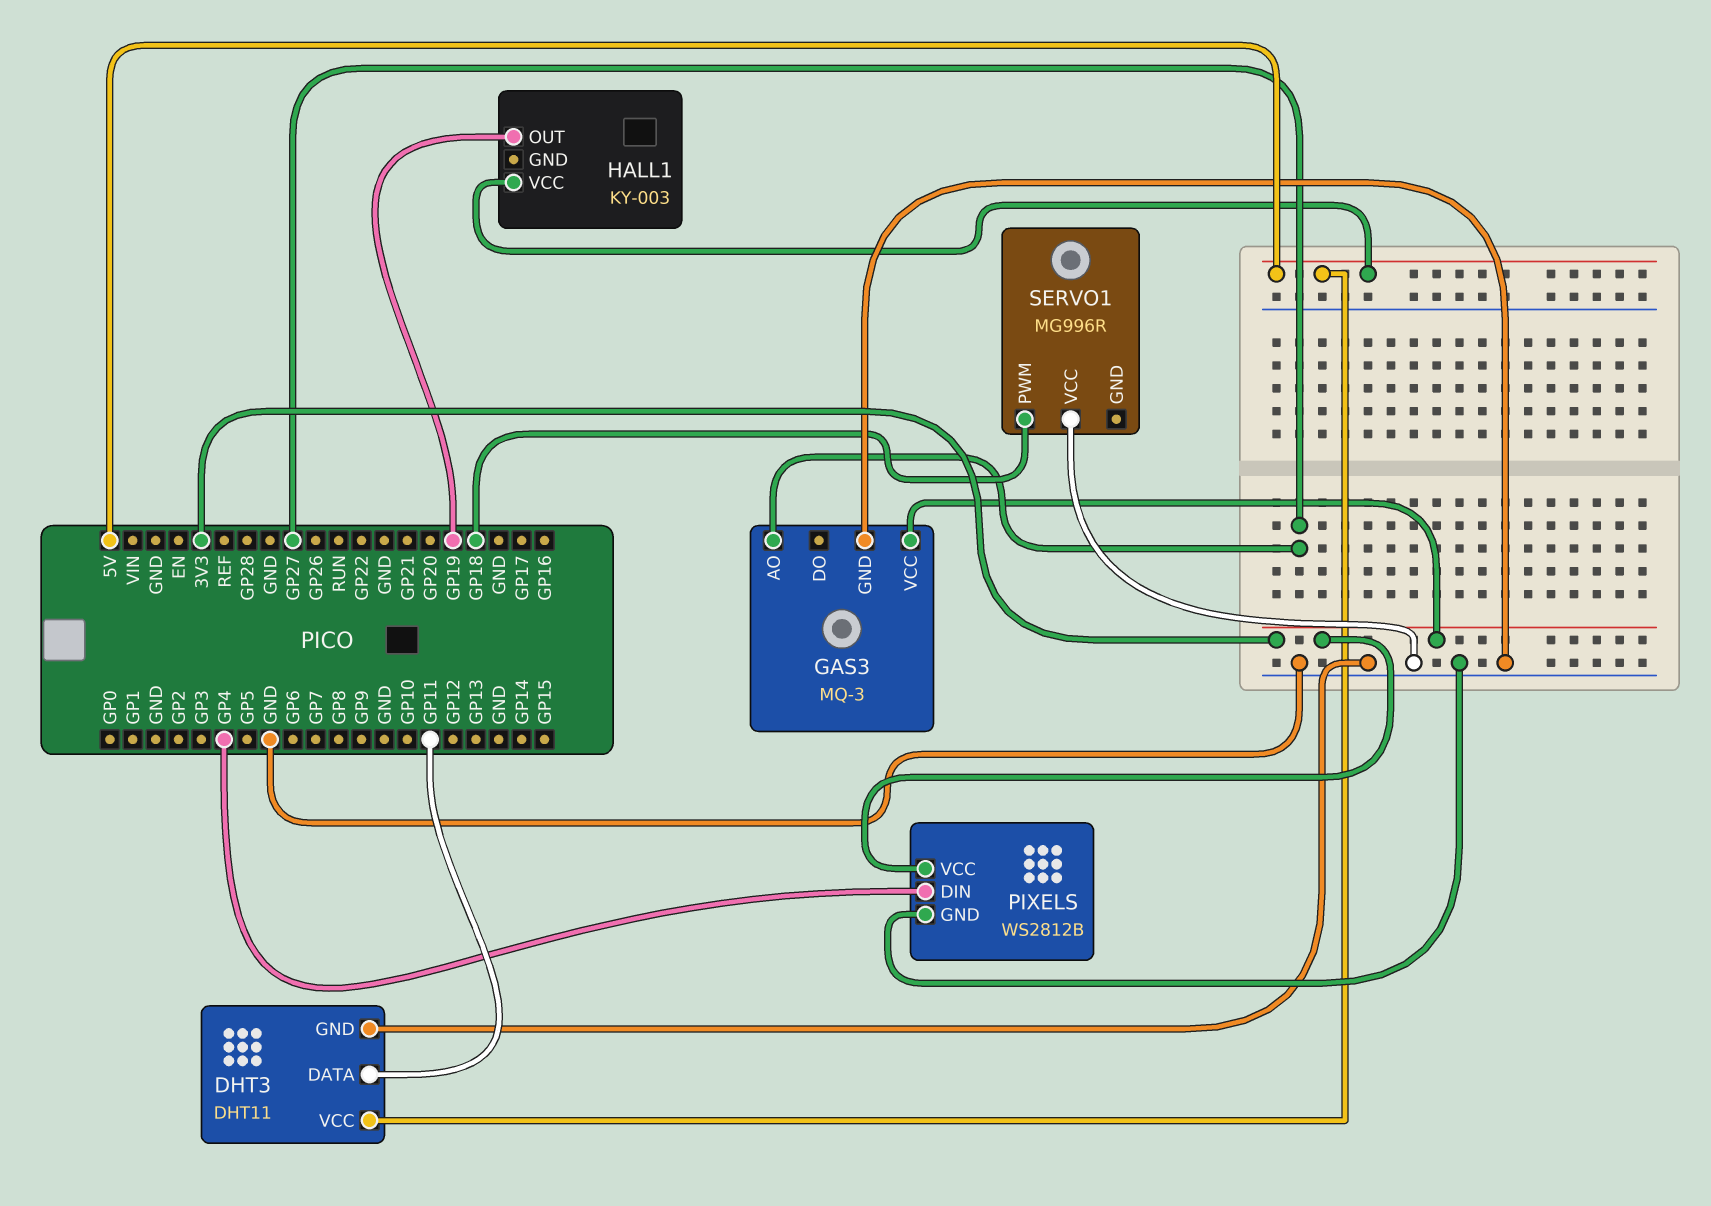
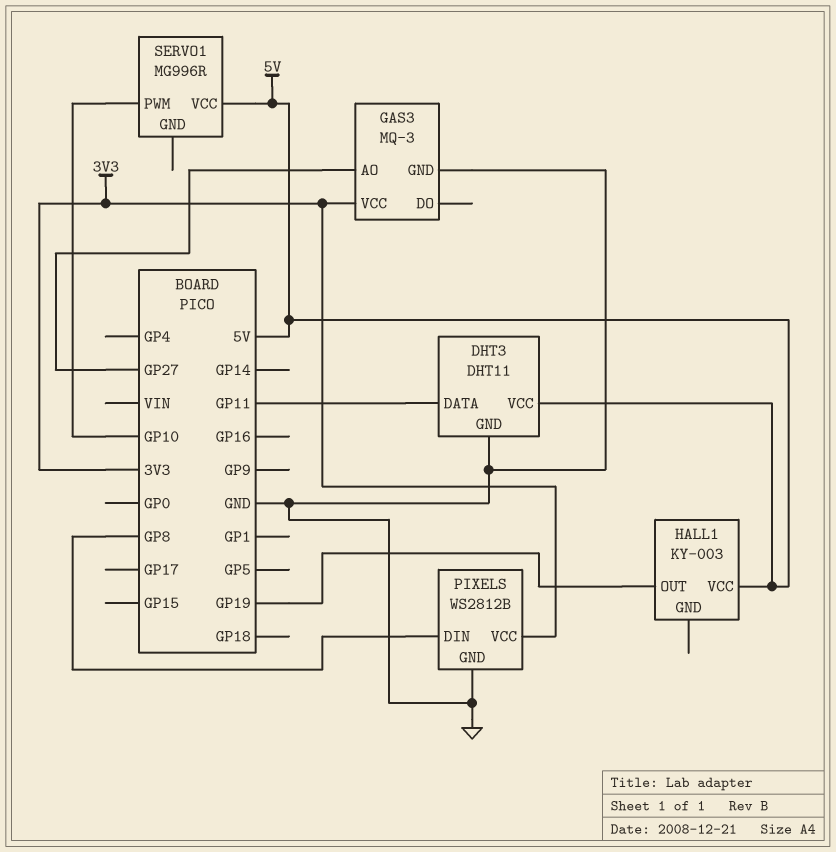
PIXELS pin DIN: GP4 -> GP8
SERVO1 pin PWM: GP18 -> GP10
SERVO1 pin VCC: GND -> 5V

